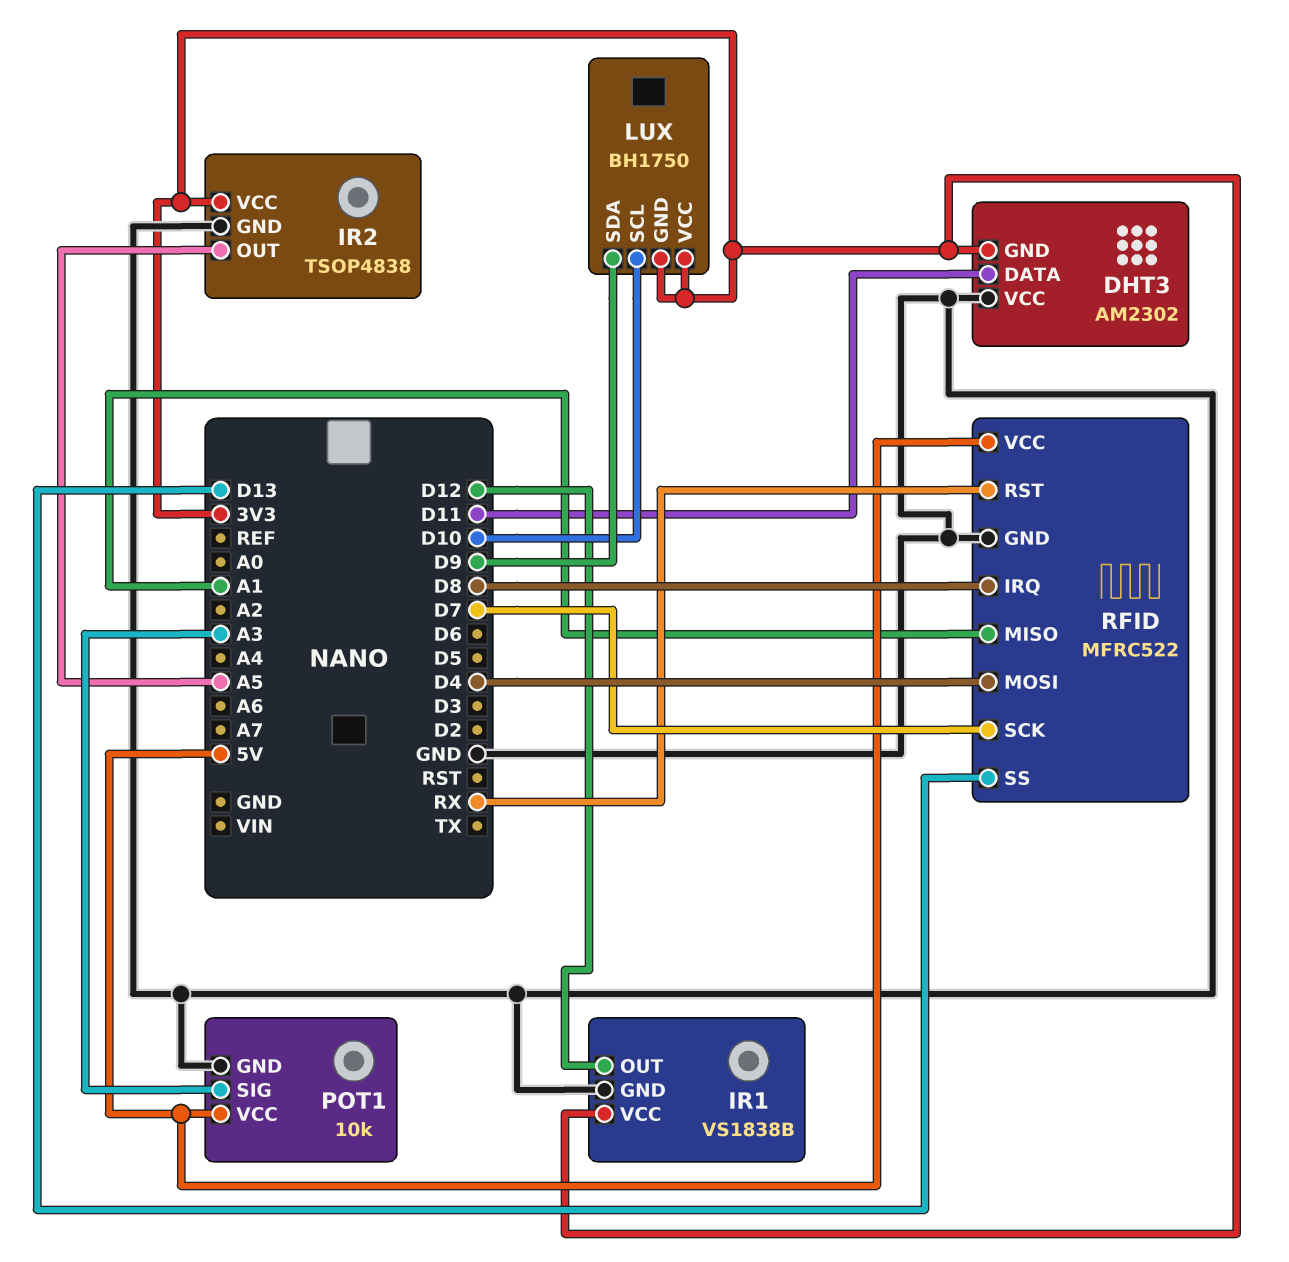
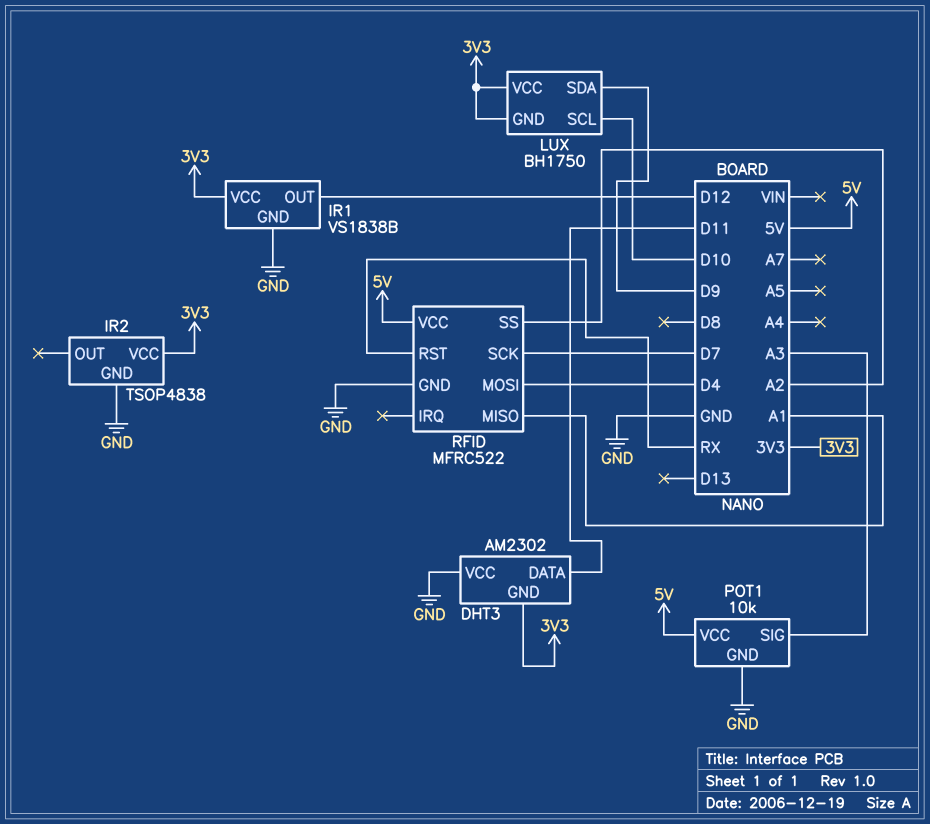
IR2 pin OUT: A5 -> none
RFID pin IRQ: D8 -> none
RFID pin SS: D13 -> A2

